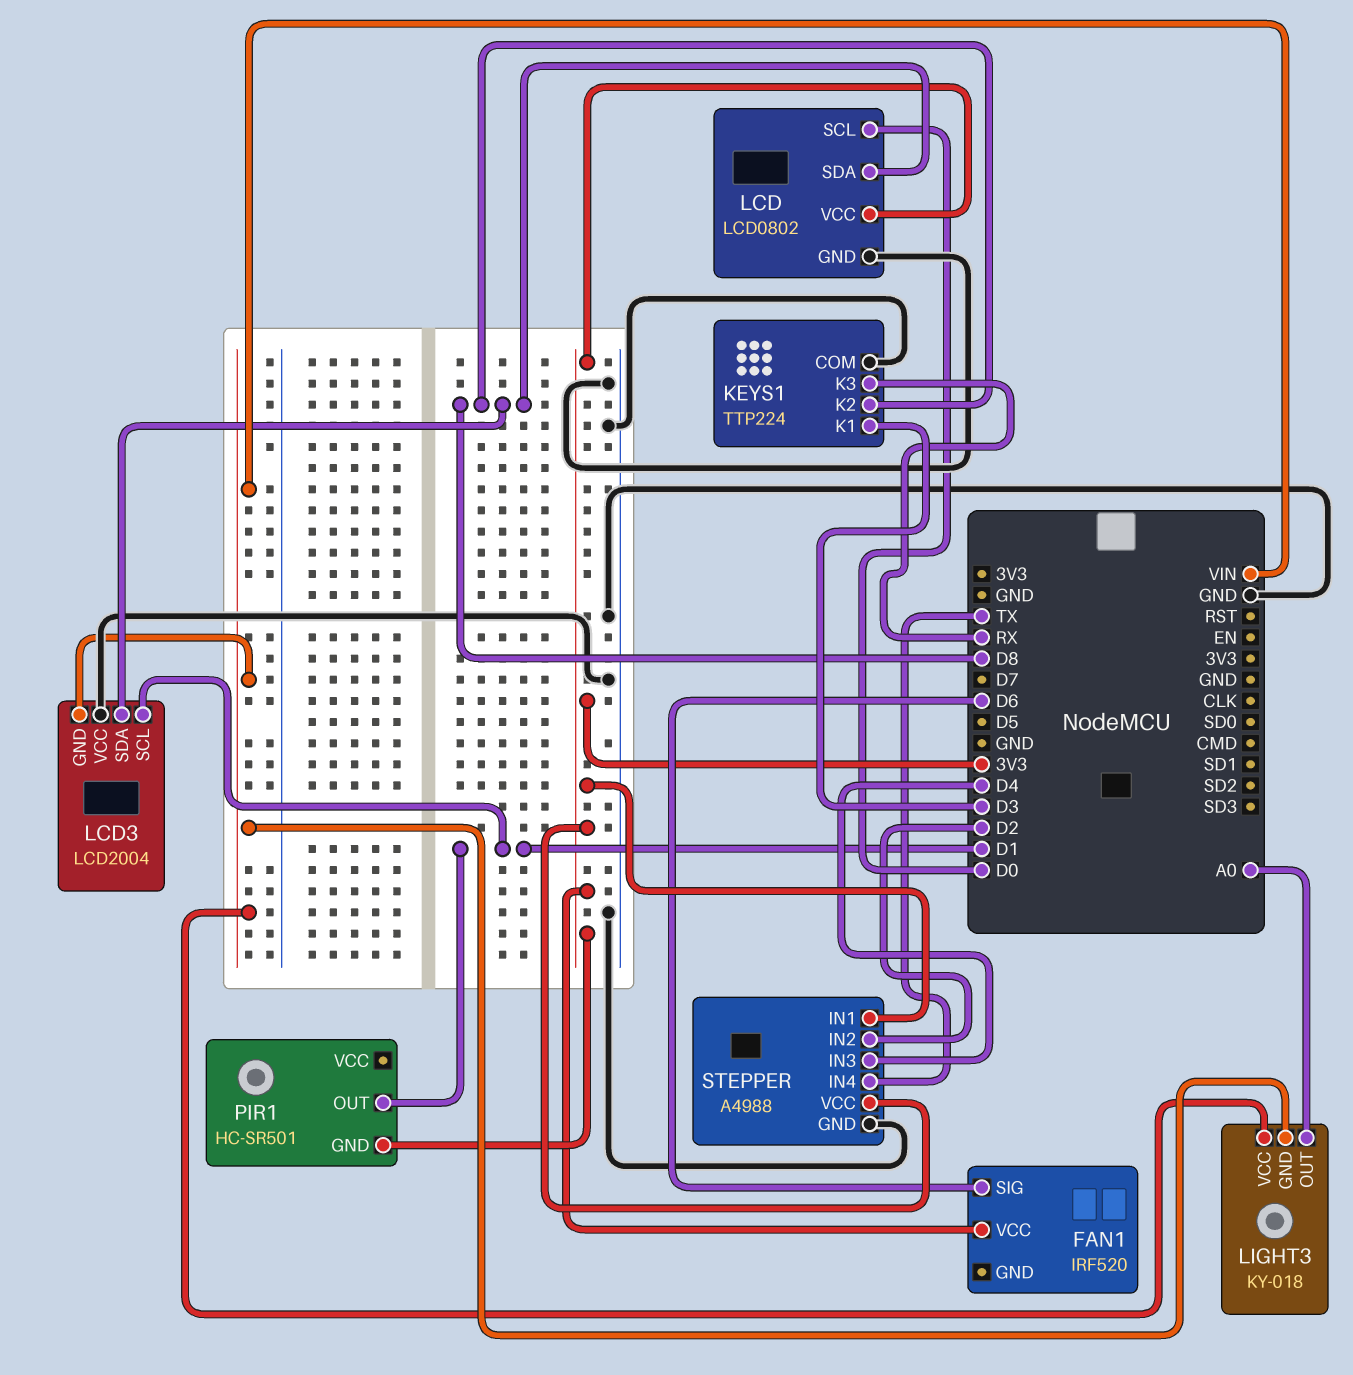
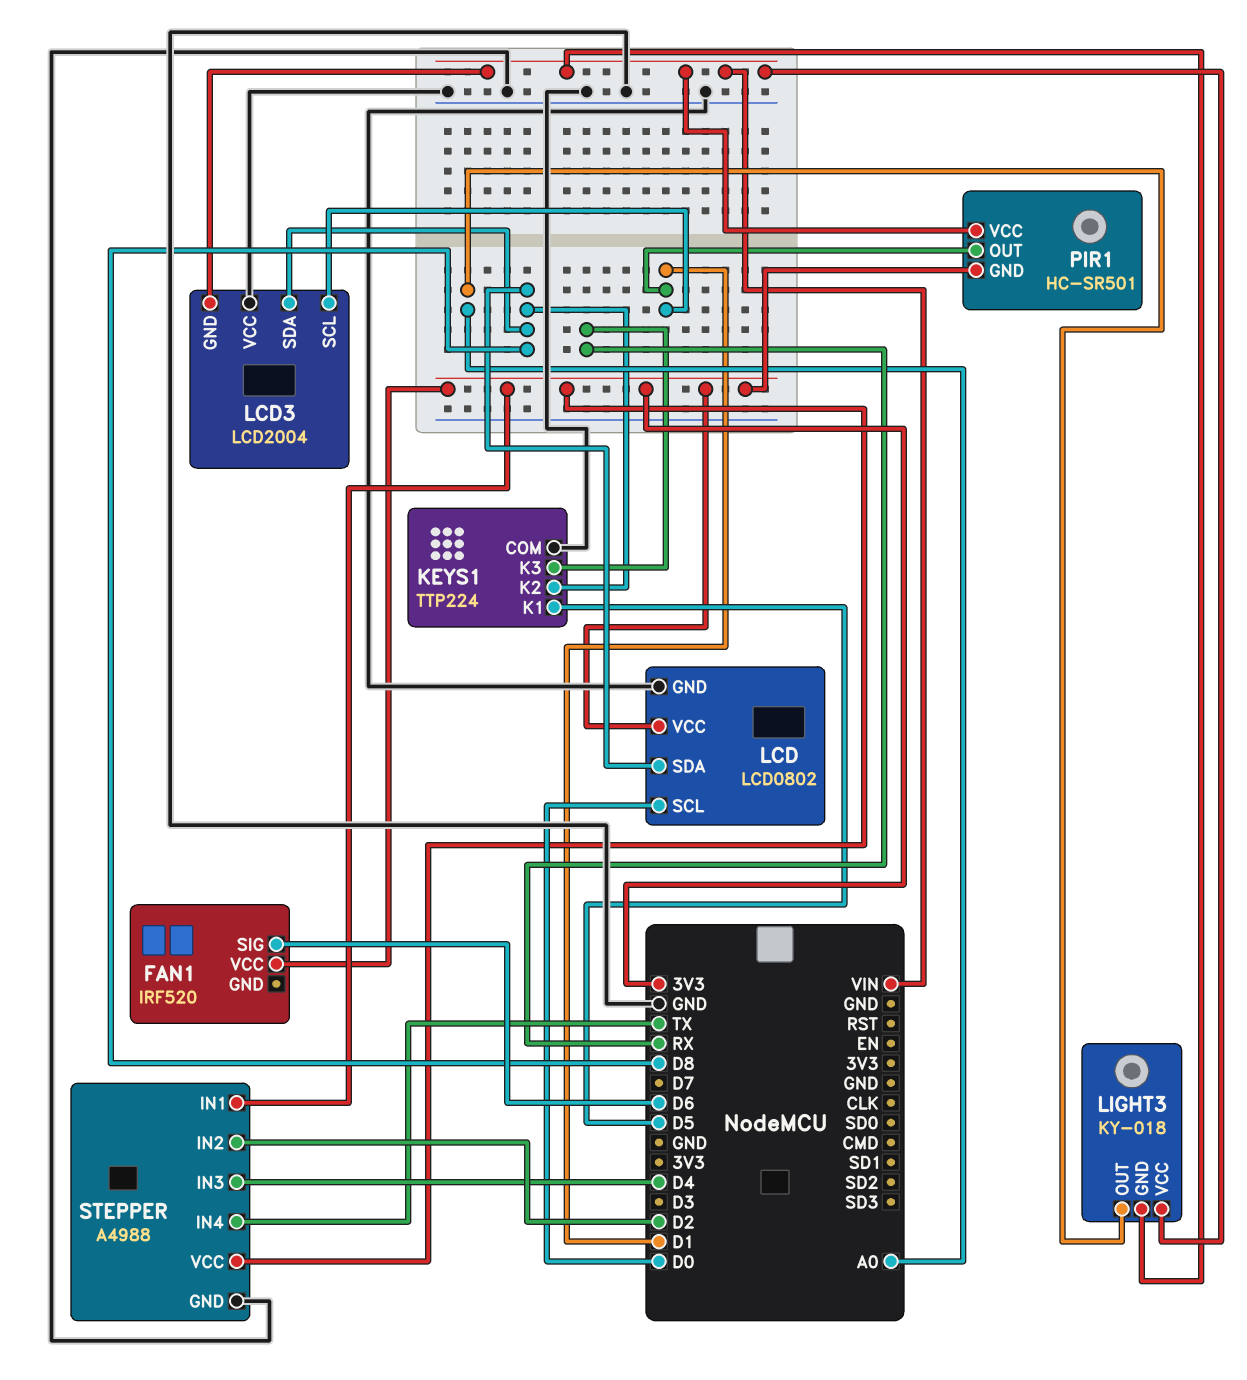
KEYS1 pin K1: D3 -> D5
PIR1 pin VCC: none -> VIN

